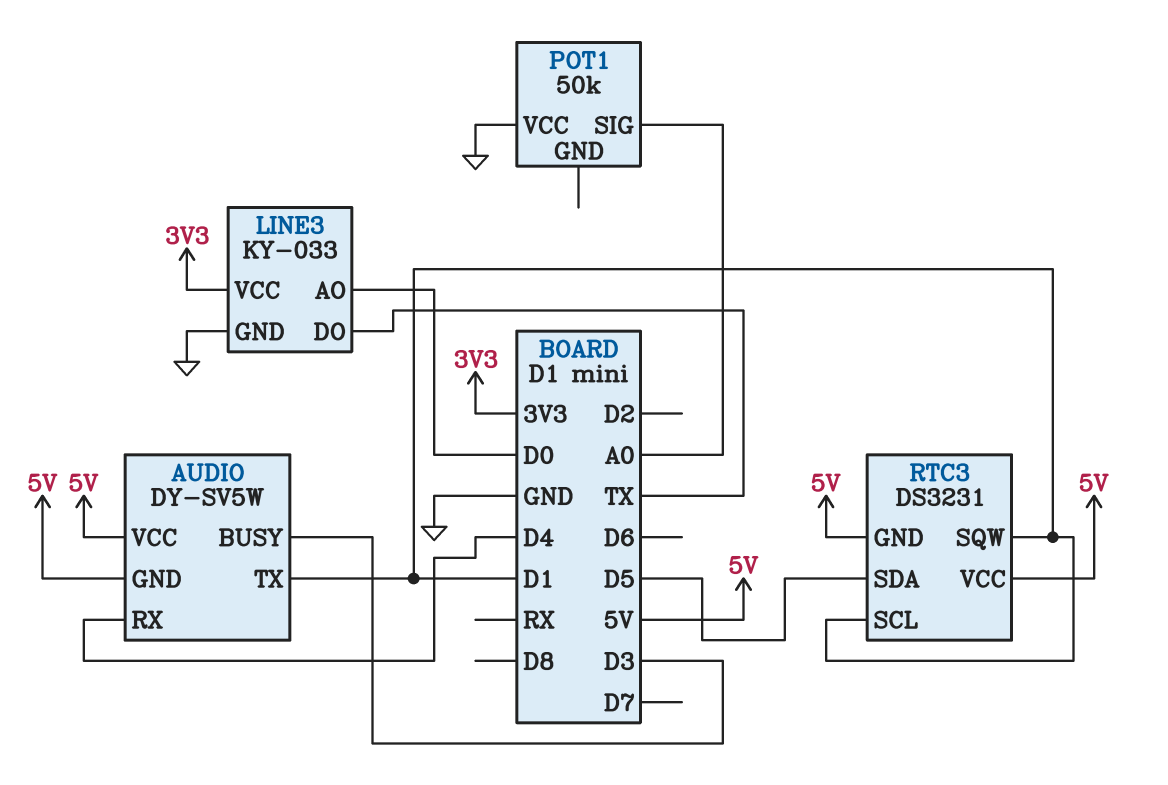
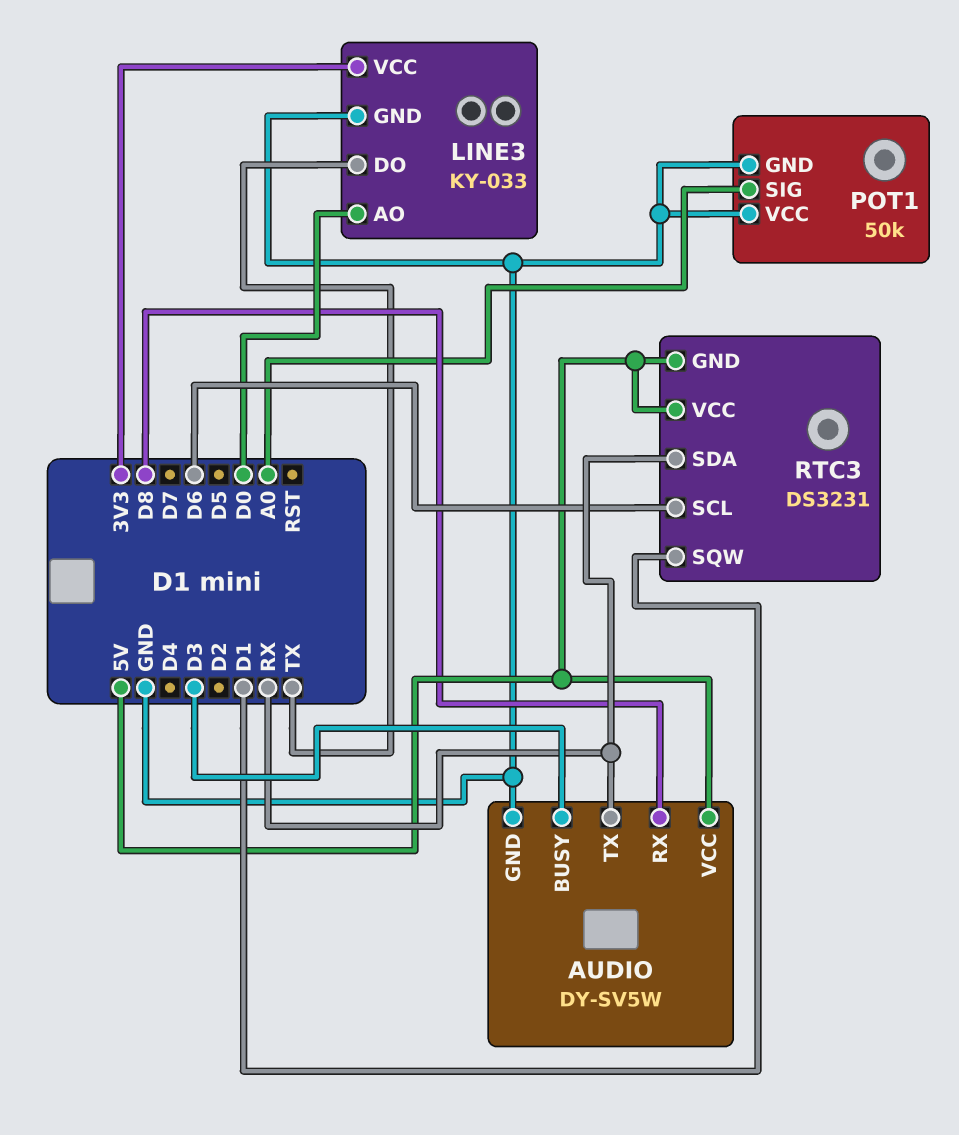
AUDIO pin GND: 5V -> GND
AUDIO pin RX: D4 -> D8
AUDIO pin TX: D1 -> RX
POT1 pin GND: none -> GND
RTC3 pin SCL: D1 -> D6
RTC3 pin SDA: D5 -> RX

